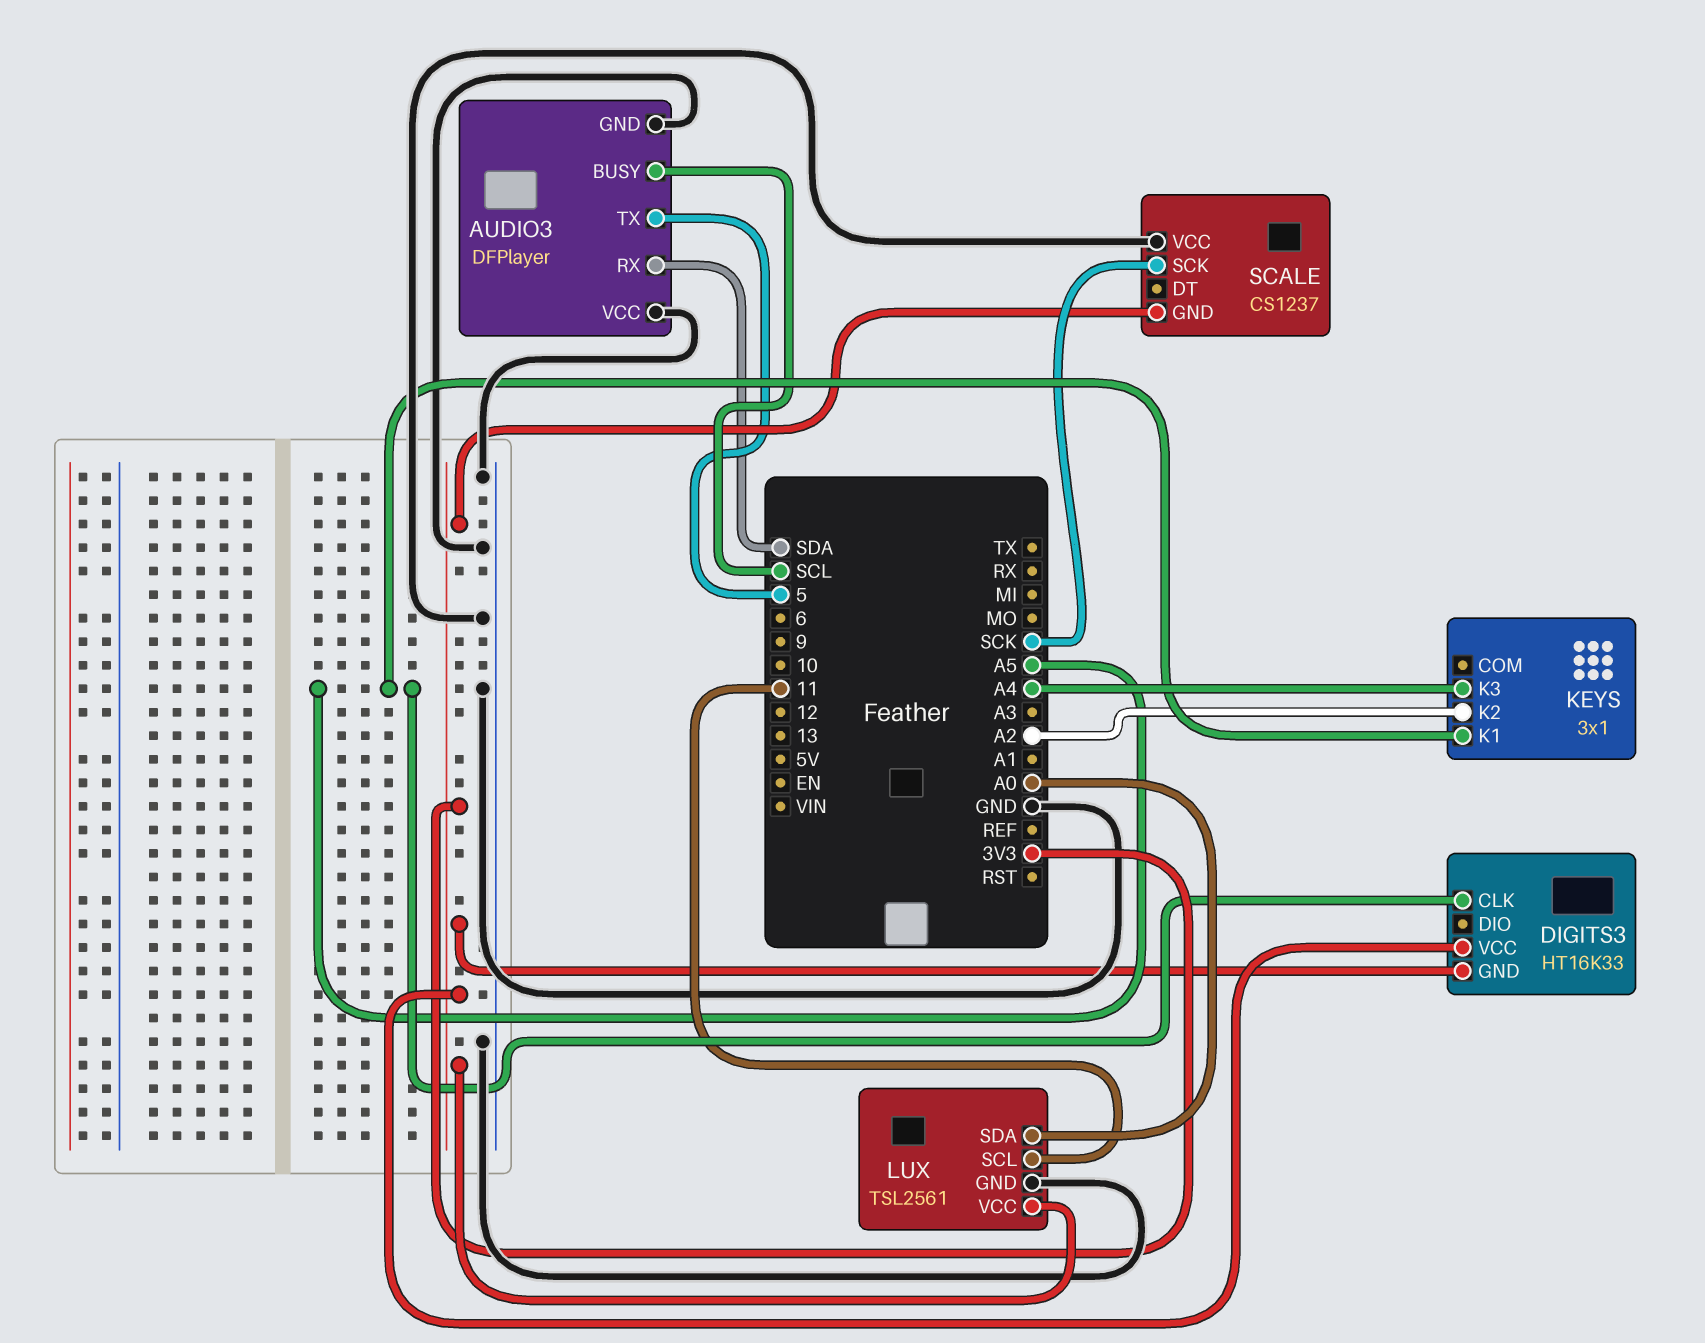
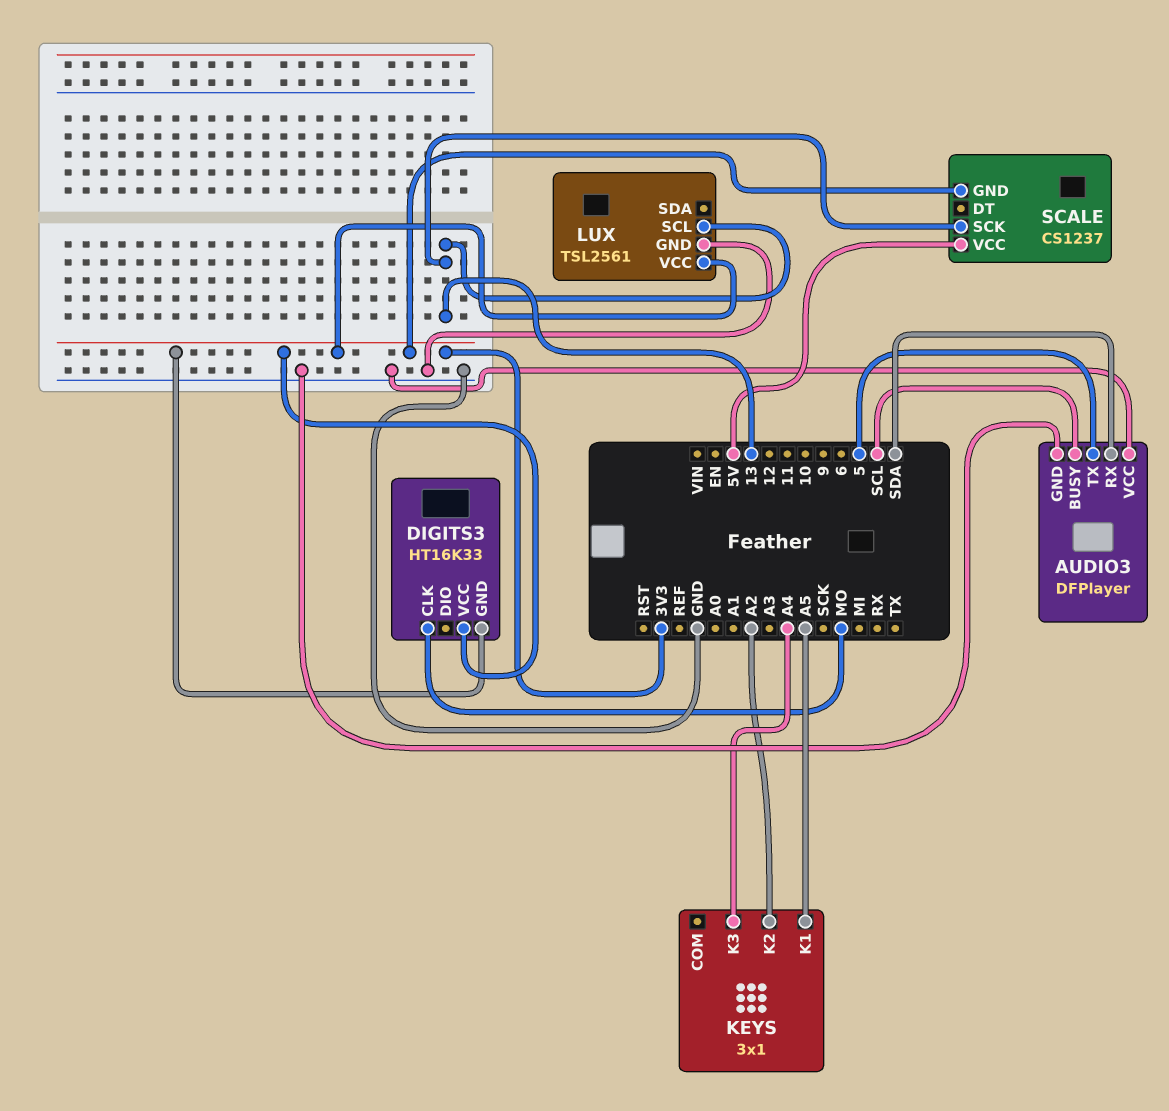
DIGITS3 pin CLK: A5 -> MO
LUX pin SCL: 11 -> 13
LUX pin SDA: A0 -> none
SCALE pin SCK: SCK -> 13
SCALE pin VCC: GND -> 5V

